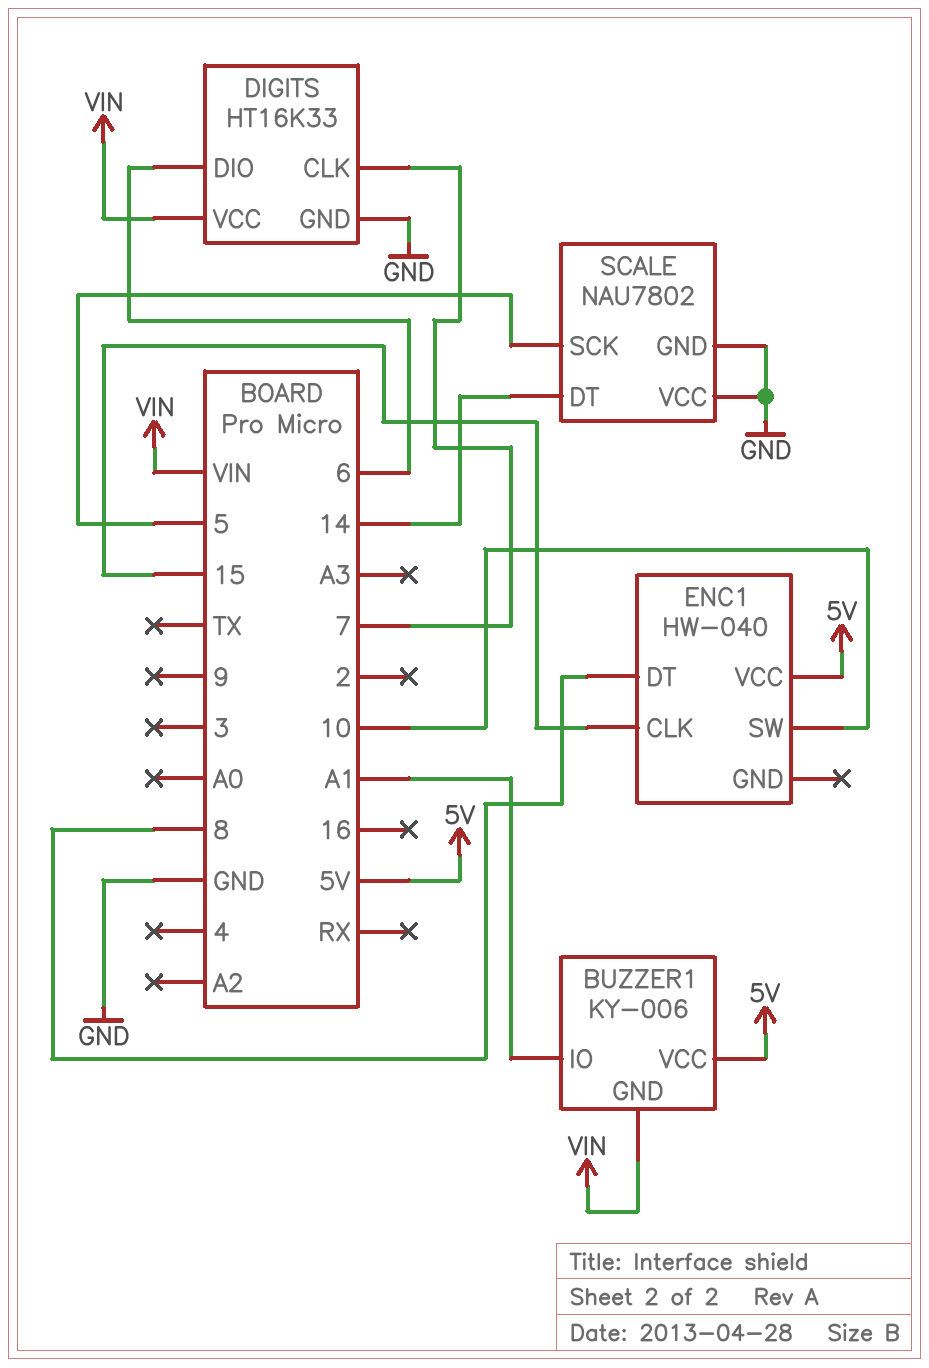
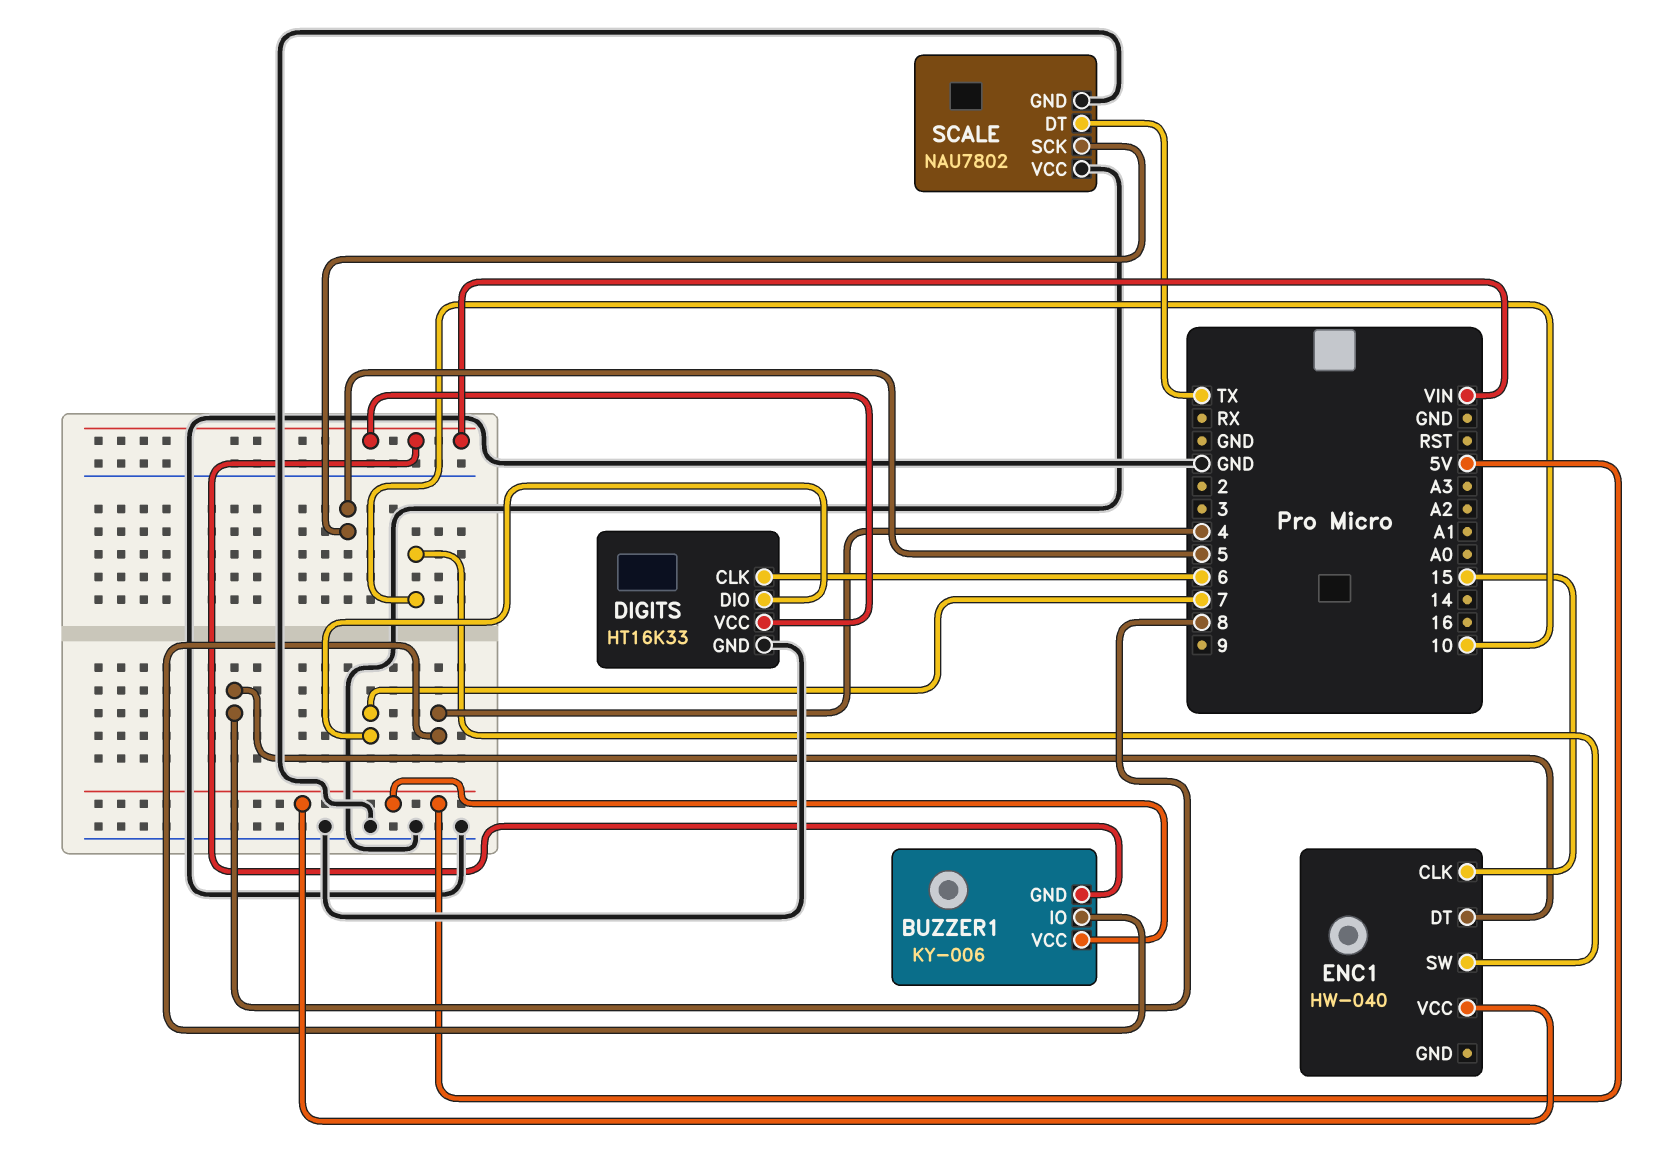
BUZZER1 pin IO: A1 -> 4
DIGITS pin CLK: 7 -> 6
DIGITS pin DIO: 6 -> 7
SCALE pin DT: 14 -> TX

